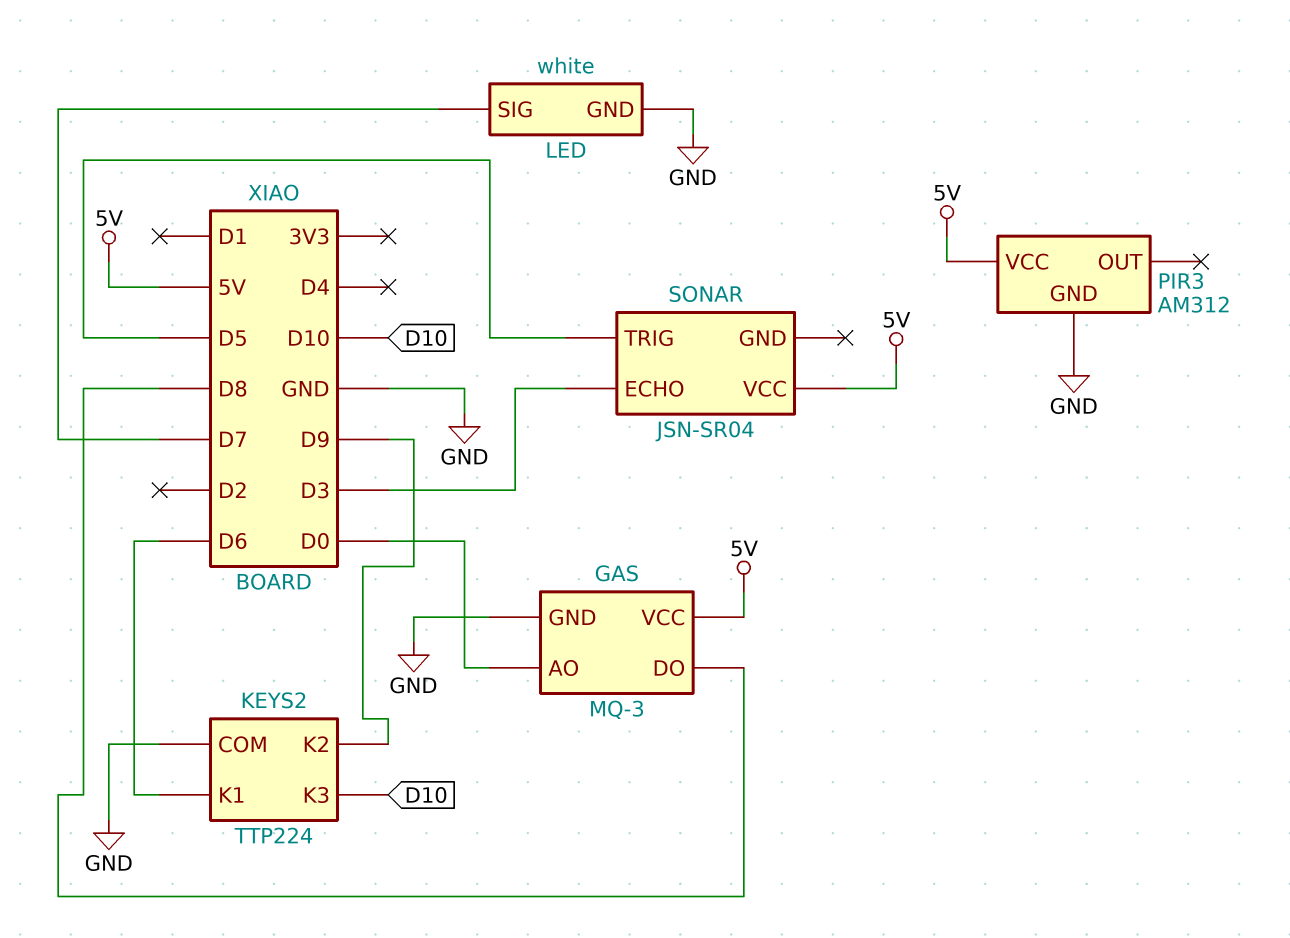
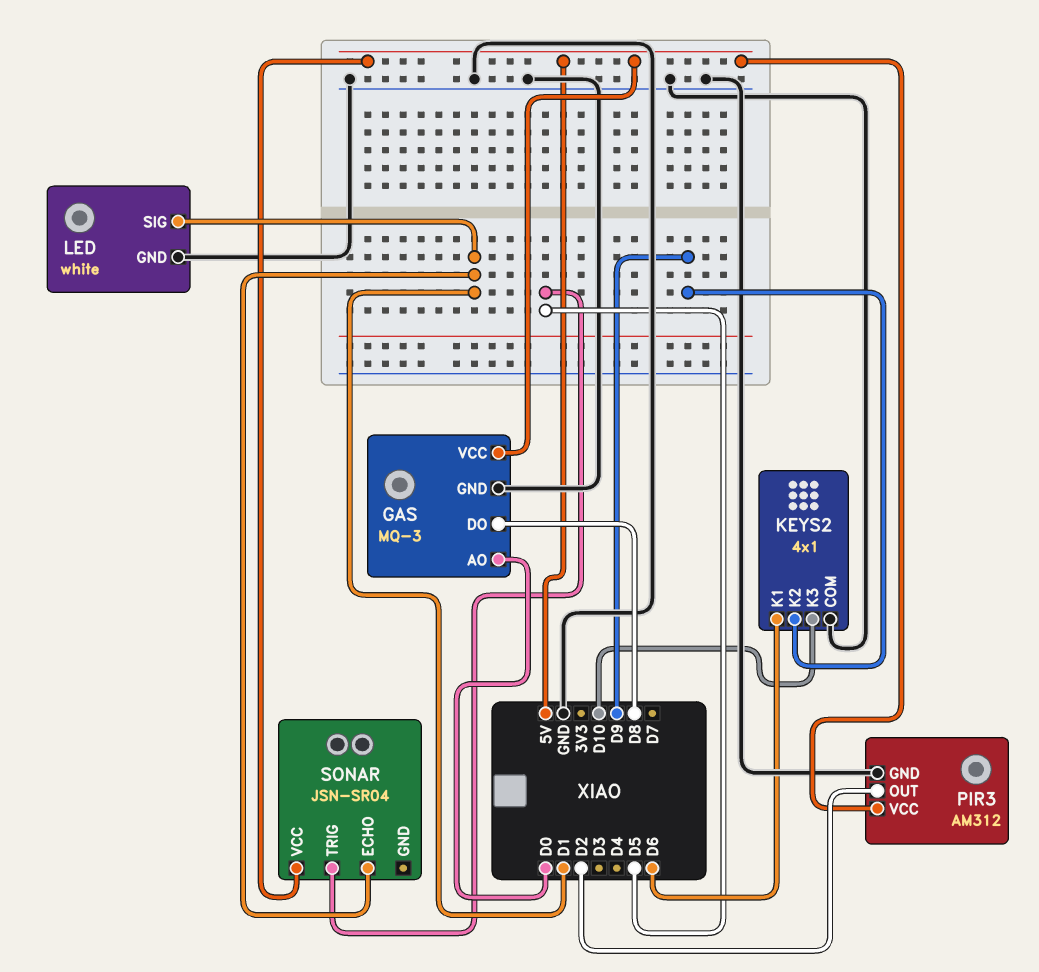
KEYS2: TTP224 -> 4x1
LED pin SIG: D7 -> D1
PIR3 pin OUT: none -> D2
SONAR pin ECHO: D3 -> D1

